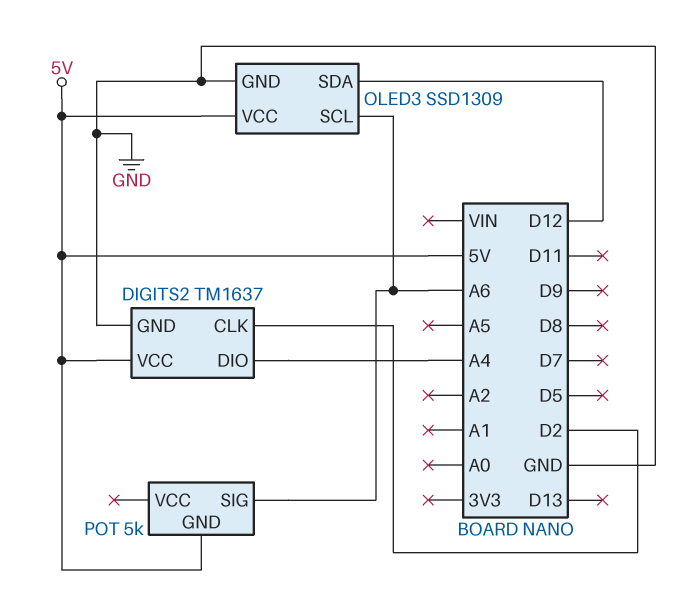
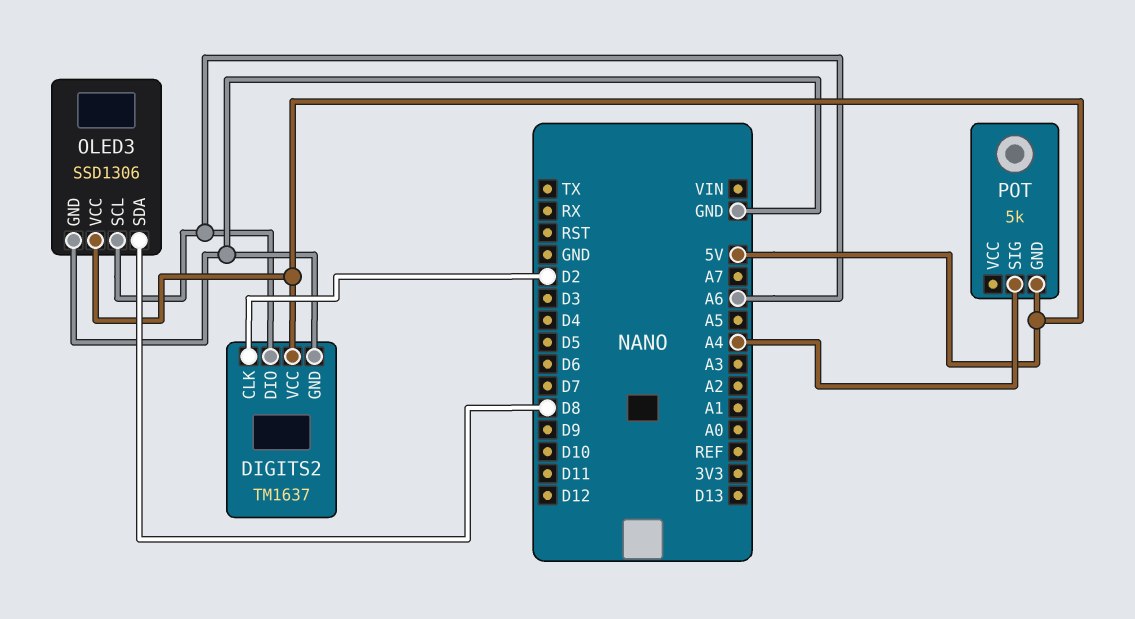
DIGITS2 pin DIO: A4 -> A6
OLED3: SSD1309 -> SSD1306
OLED3 pin SDA: D12 -> D8
POT pin SIG: A6 -> A4

